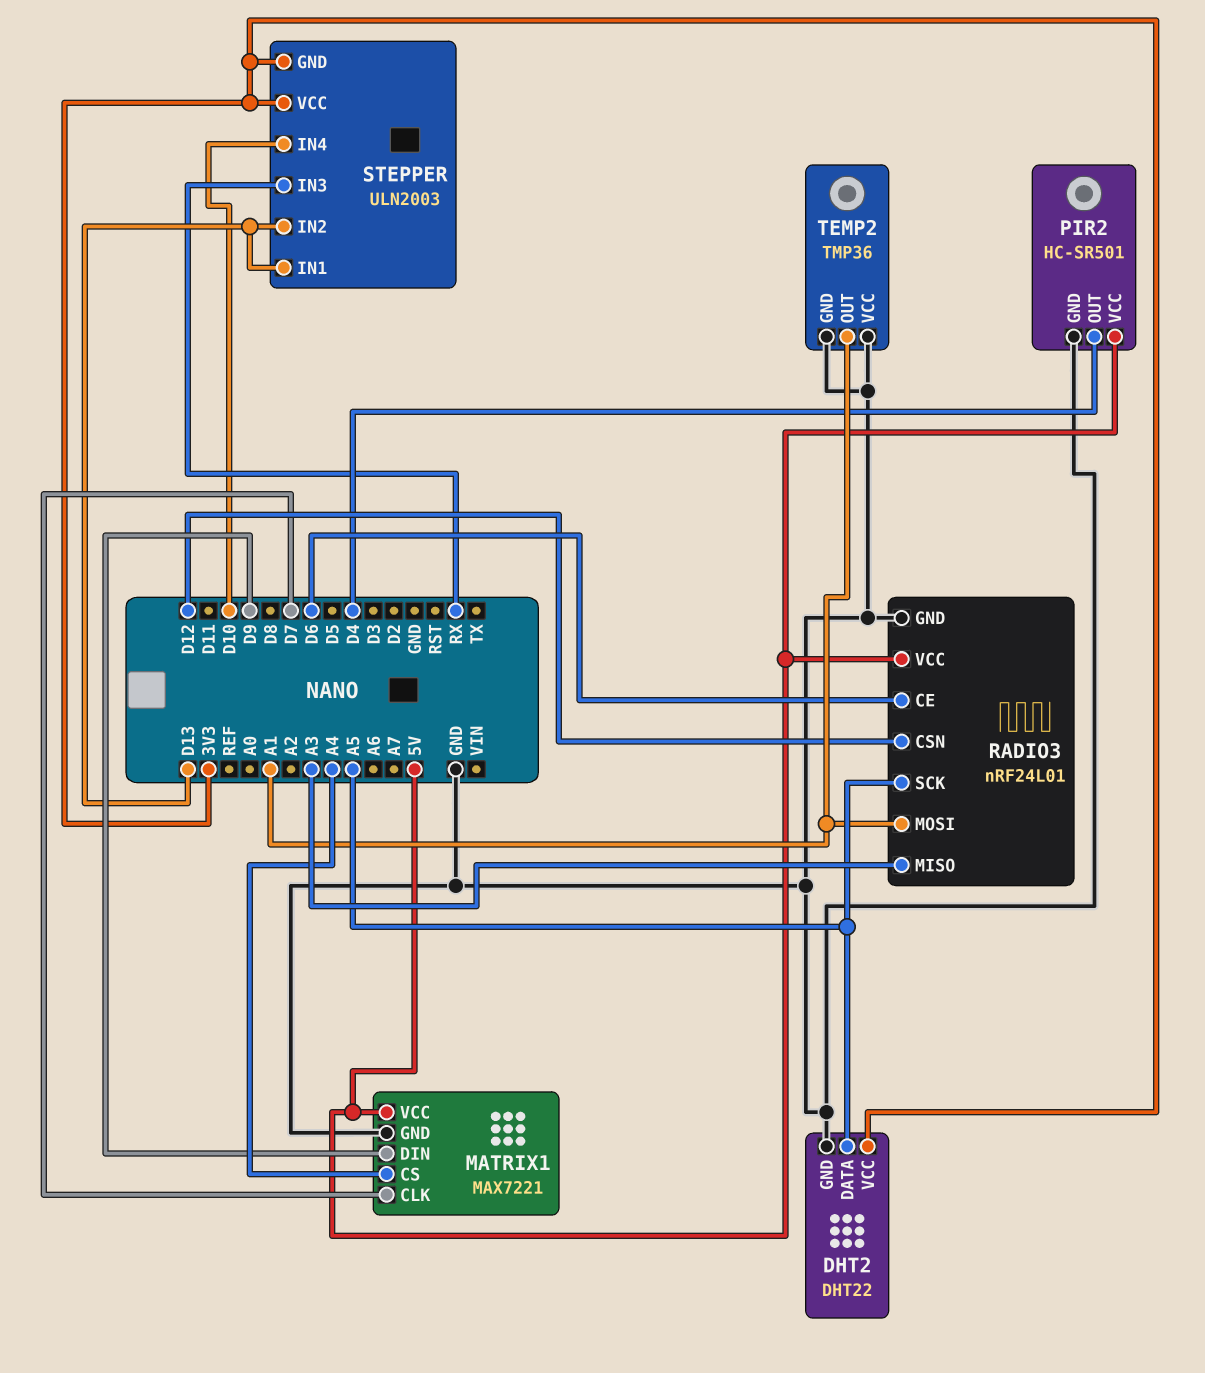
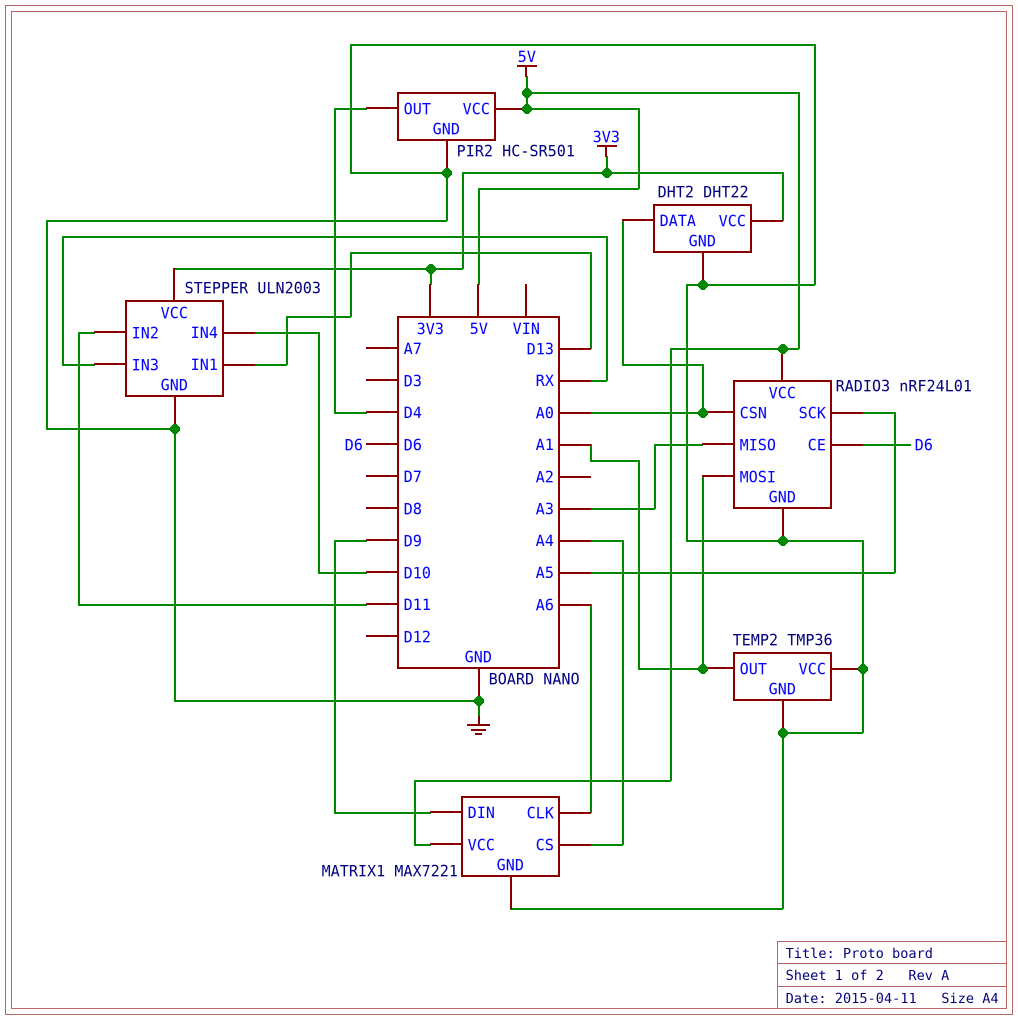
DHT2 pin DATA: A5 -> A0
MATRIX1 pin CLK: D7 -> A6
RADIO3 pin CSN: D12 -> A0
STEPPER pin GND: 3V3 -> GND
STEPPER pin IN2: D13 -> D11

